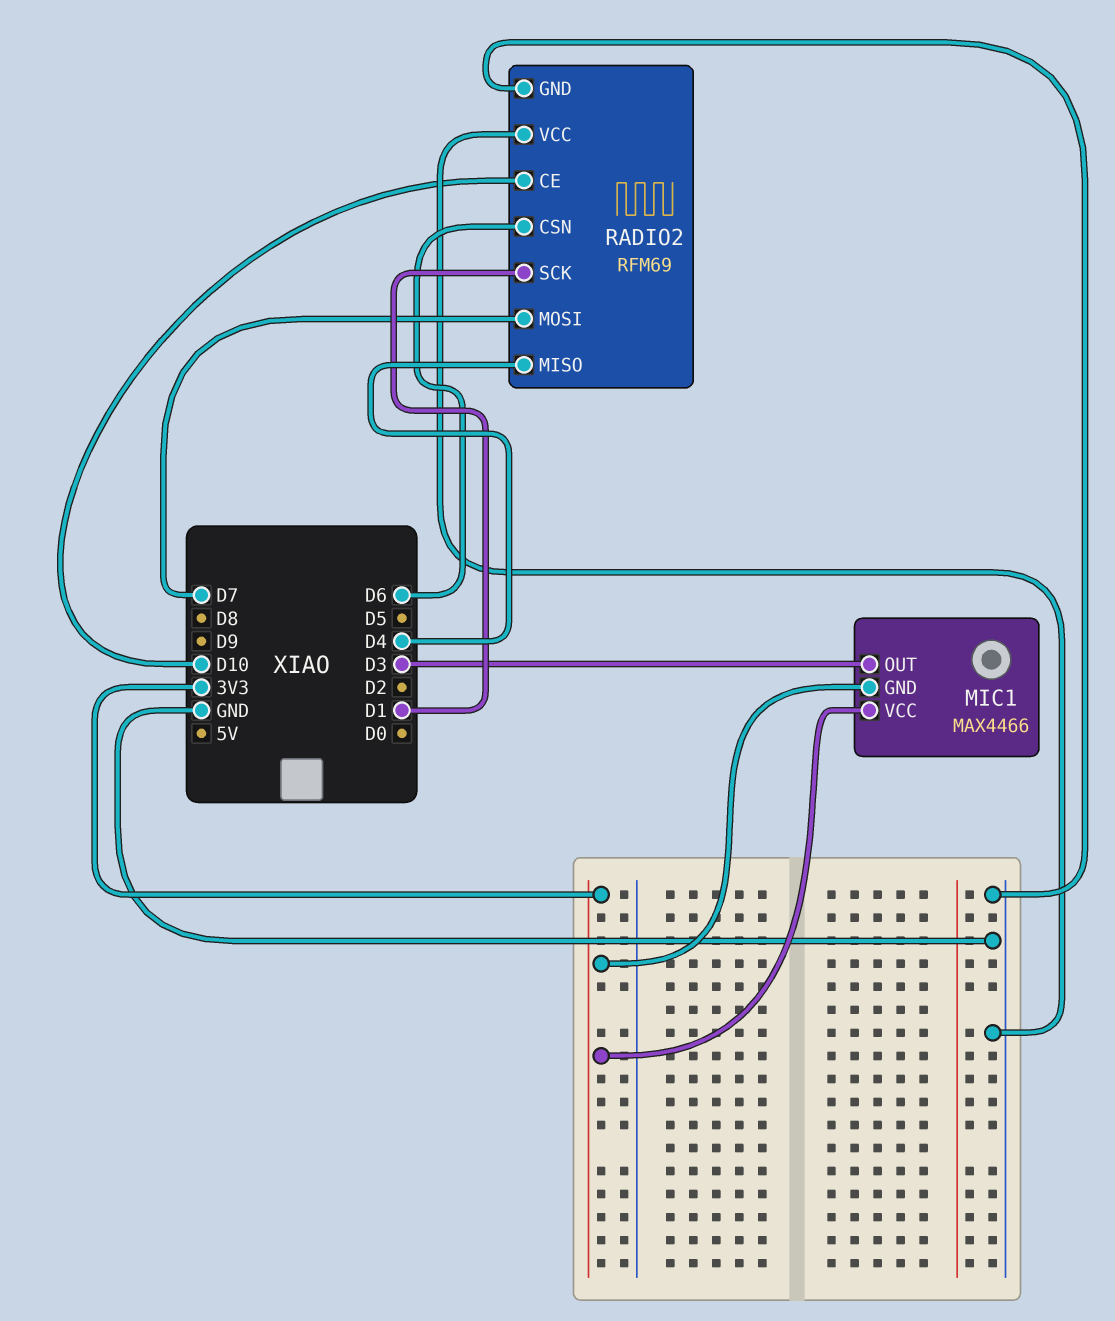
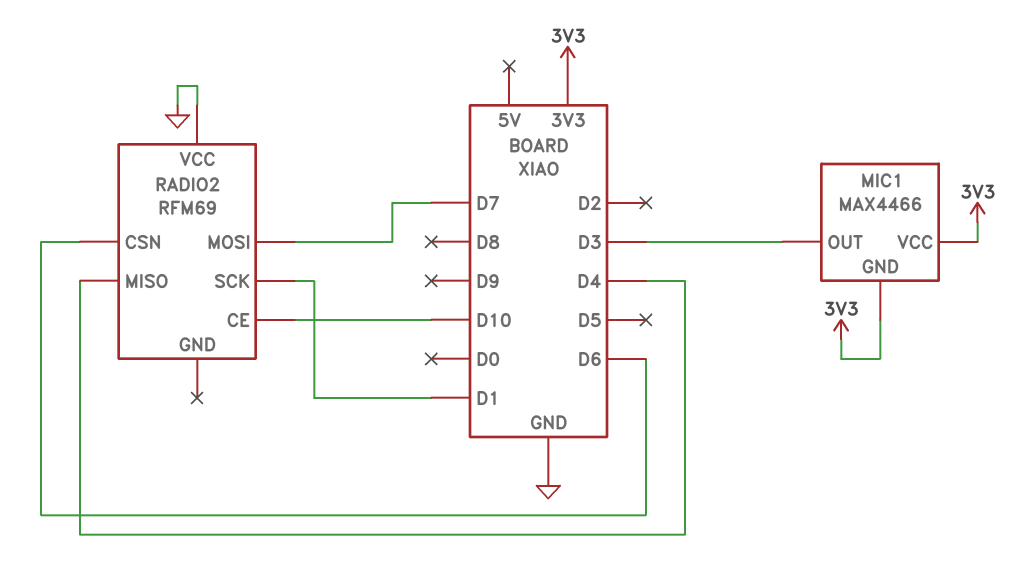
RADIO2 pin GND: GND -> none

